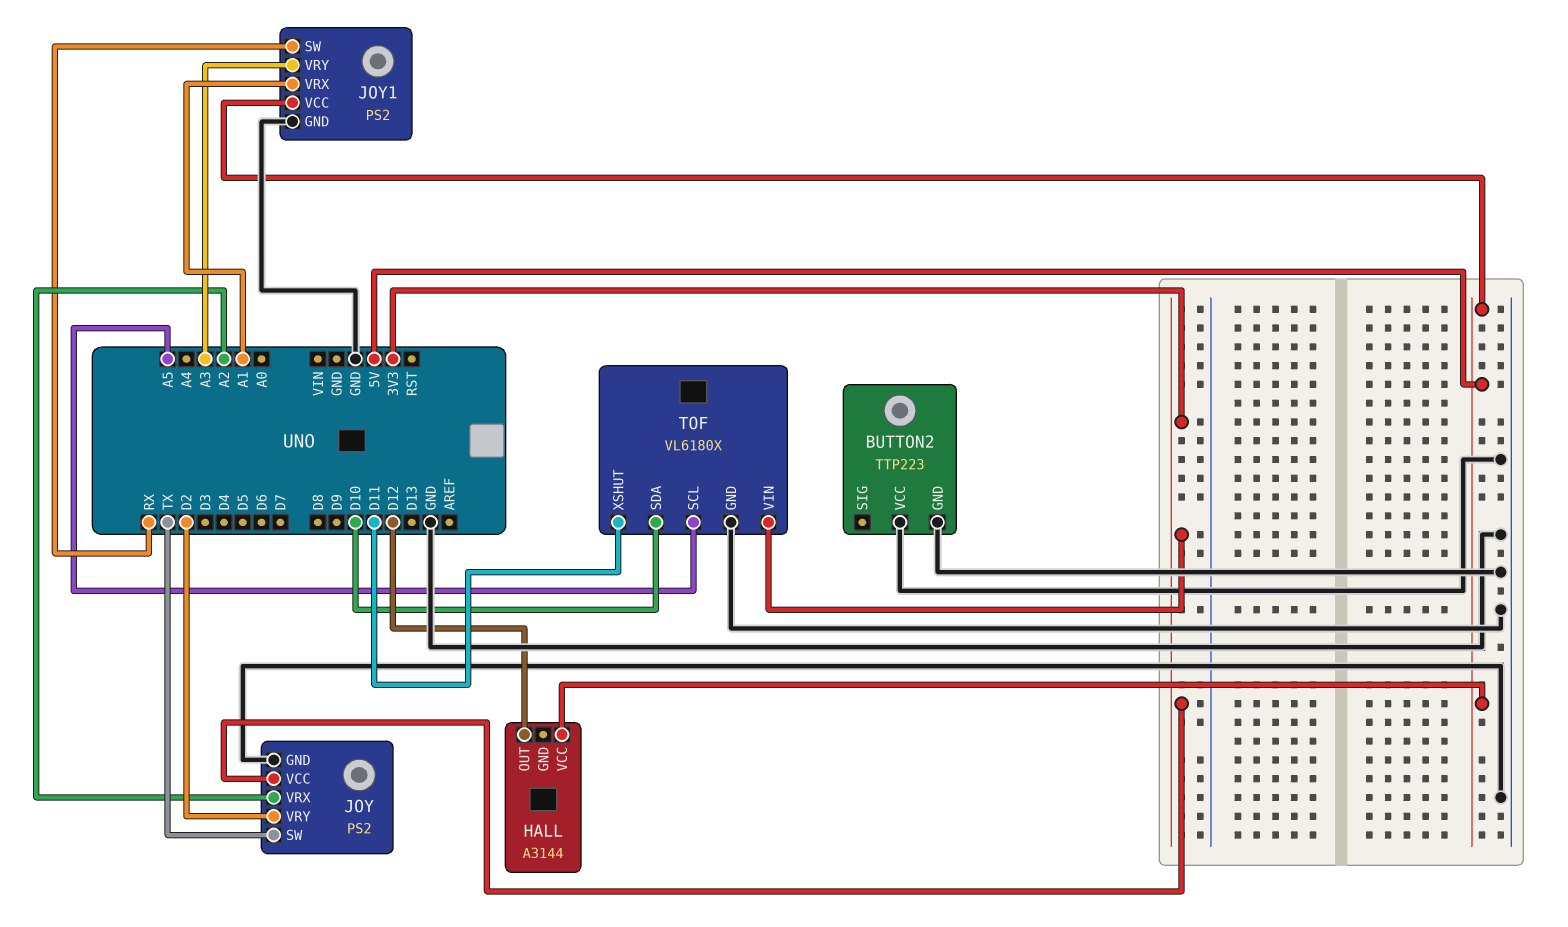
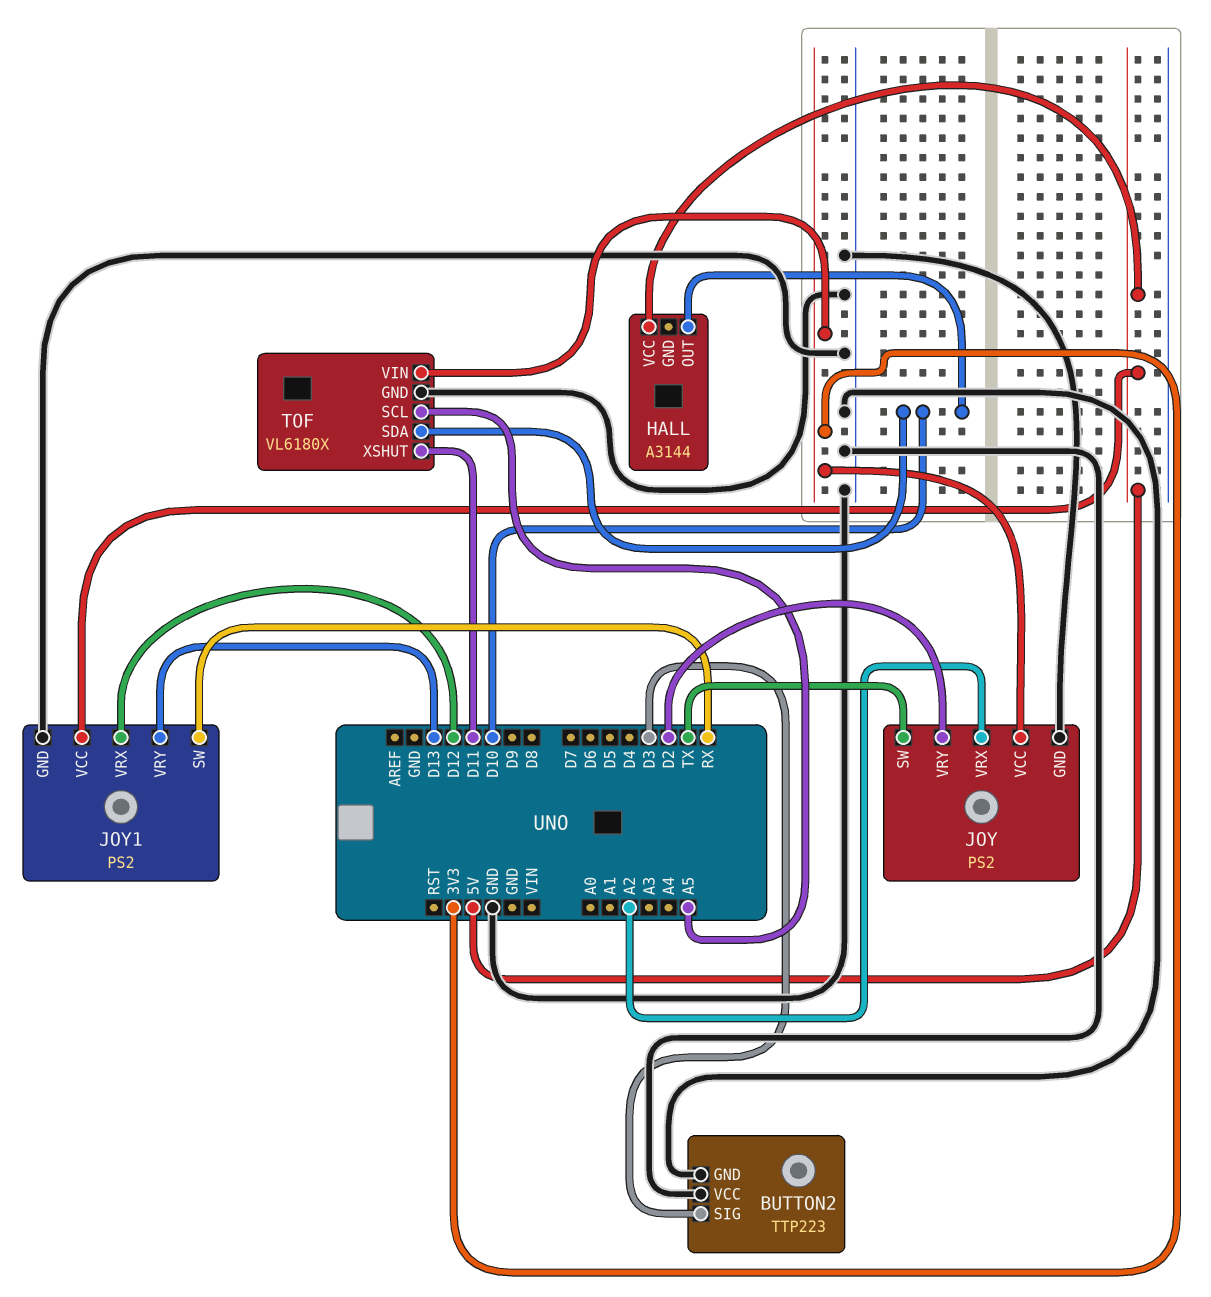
BUTTON2 pin SIG: none -> D3
HALL pin OUT: D12 -> D10
JOY1 pin VRX: A1 -> D12
JOY1 pin VRY: A3 -> D13

